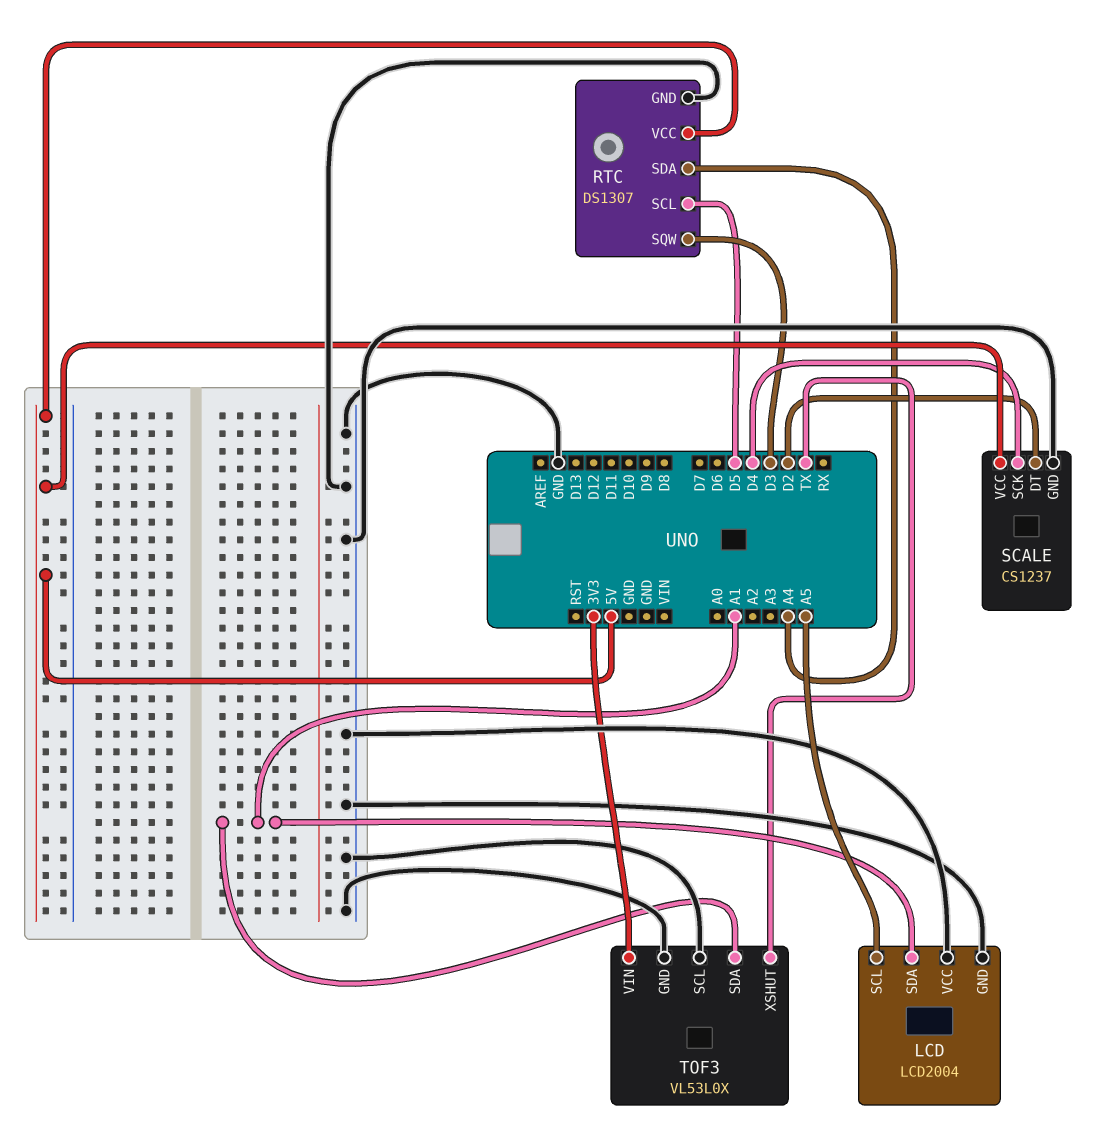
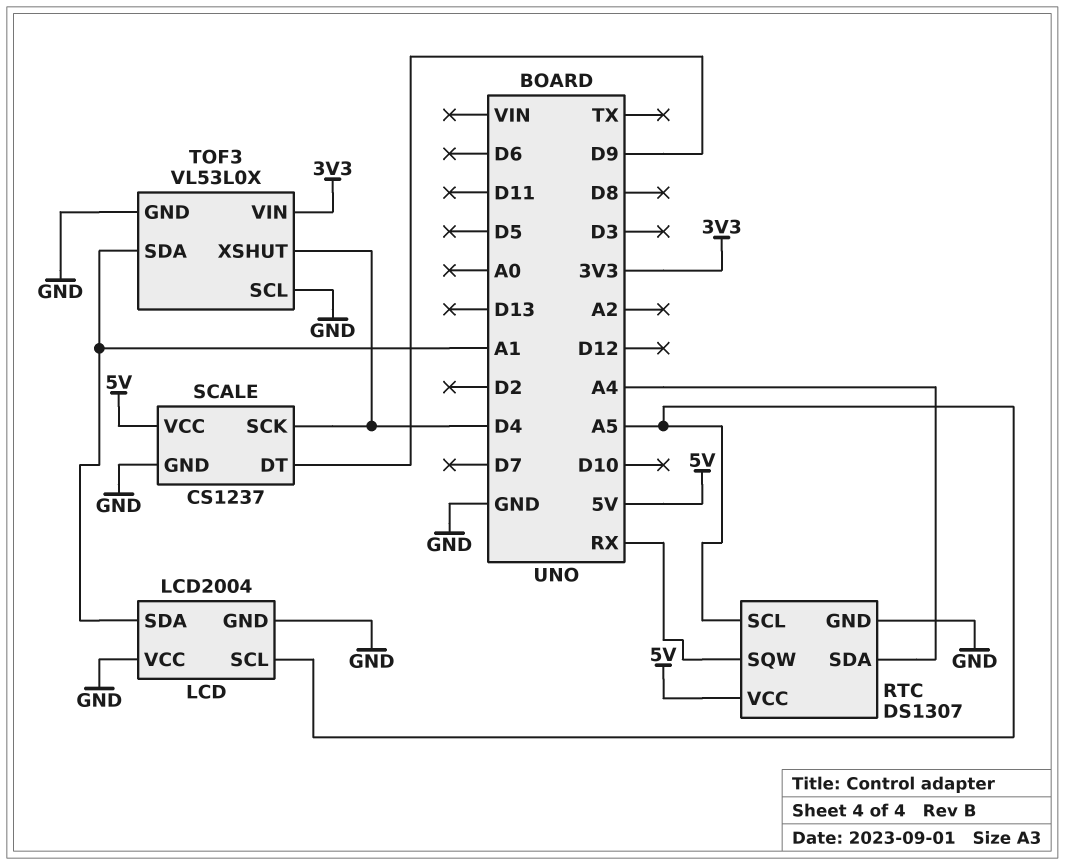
RTC pin SCL: D5 -> A5
RTC pin SQW: D3 -> RX
SCALE pin DT: D2 -> D9
TOF3 pin XSHUT: TX -> D4

